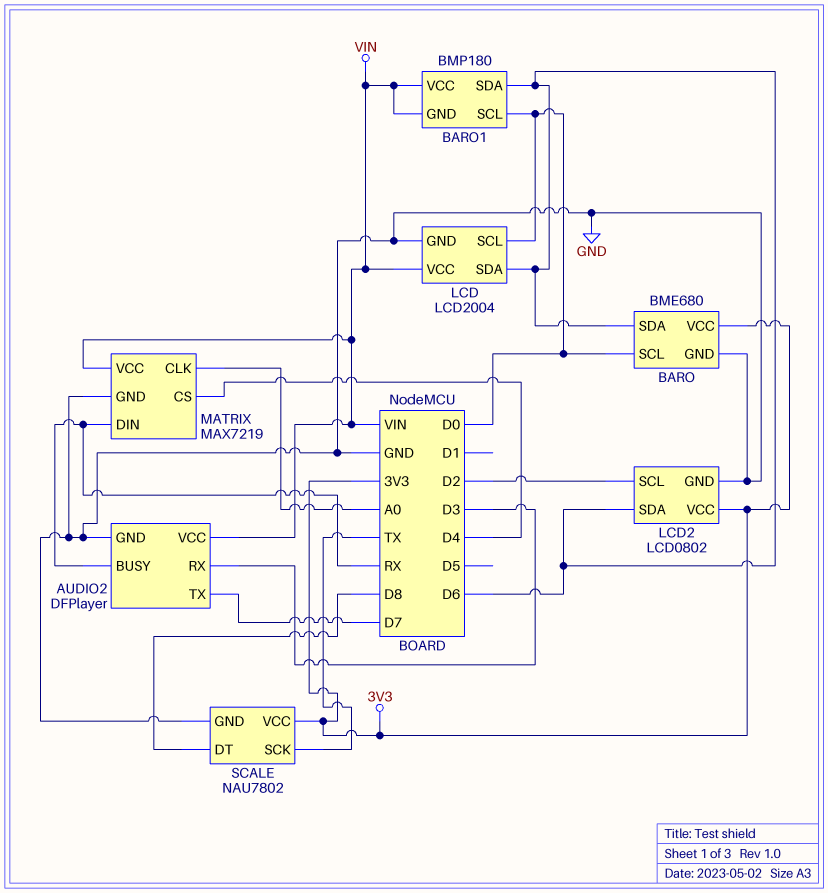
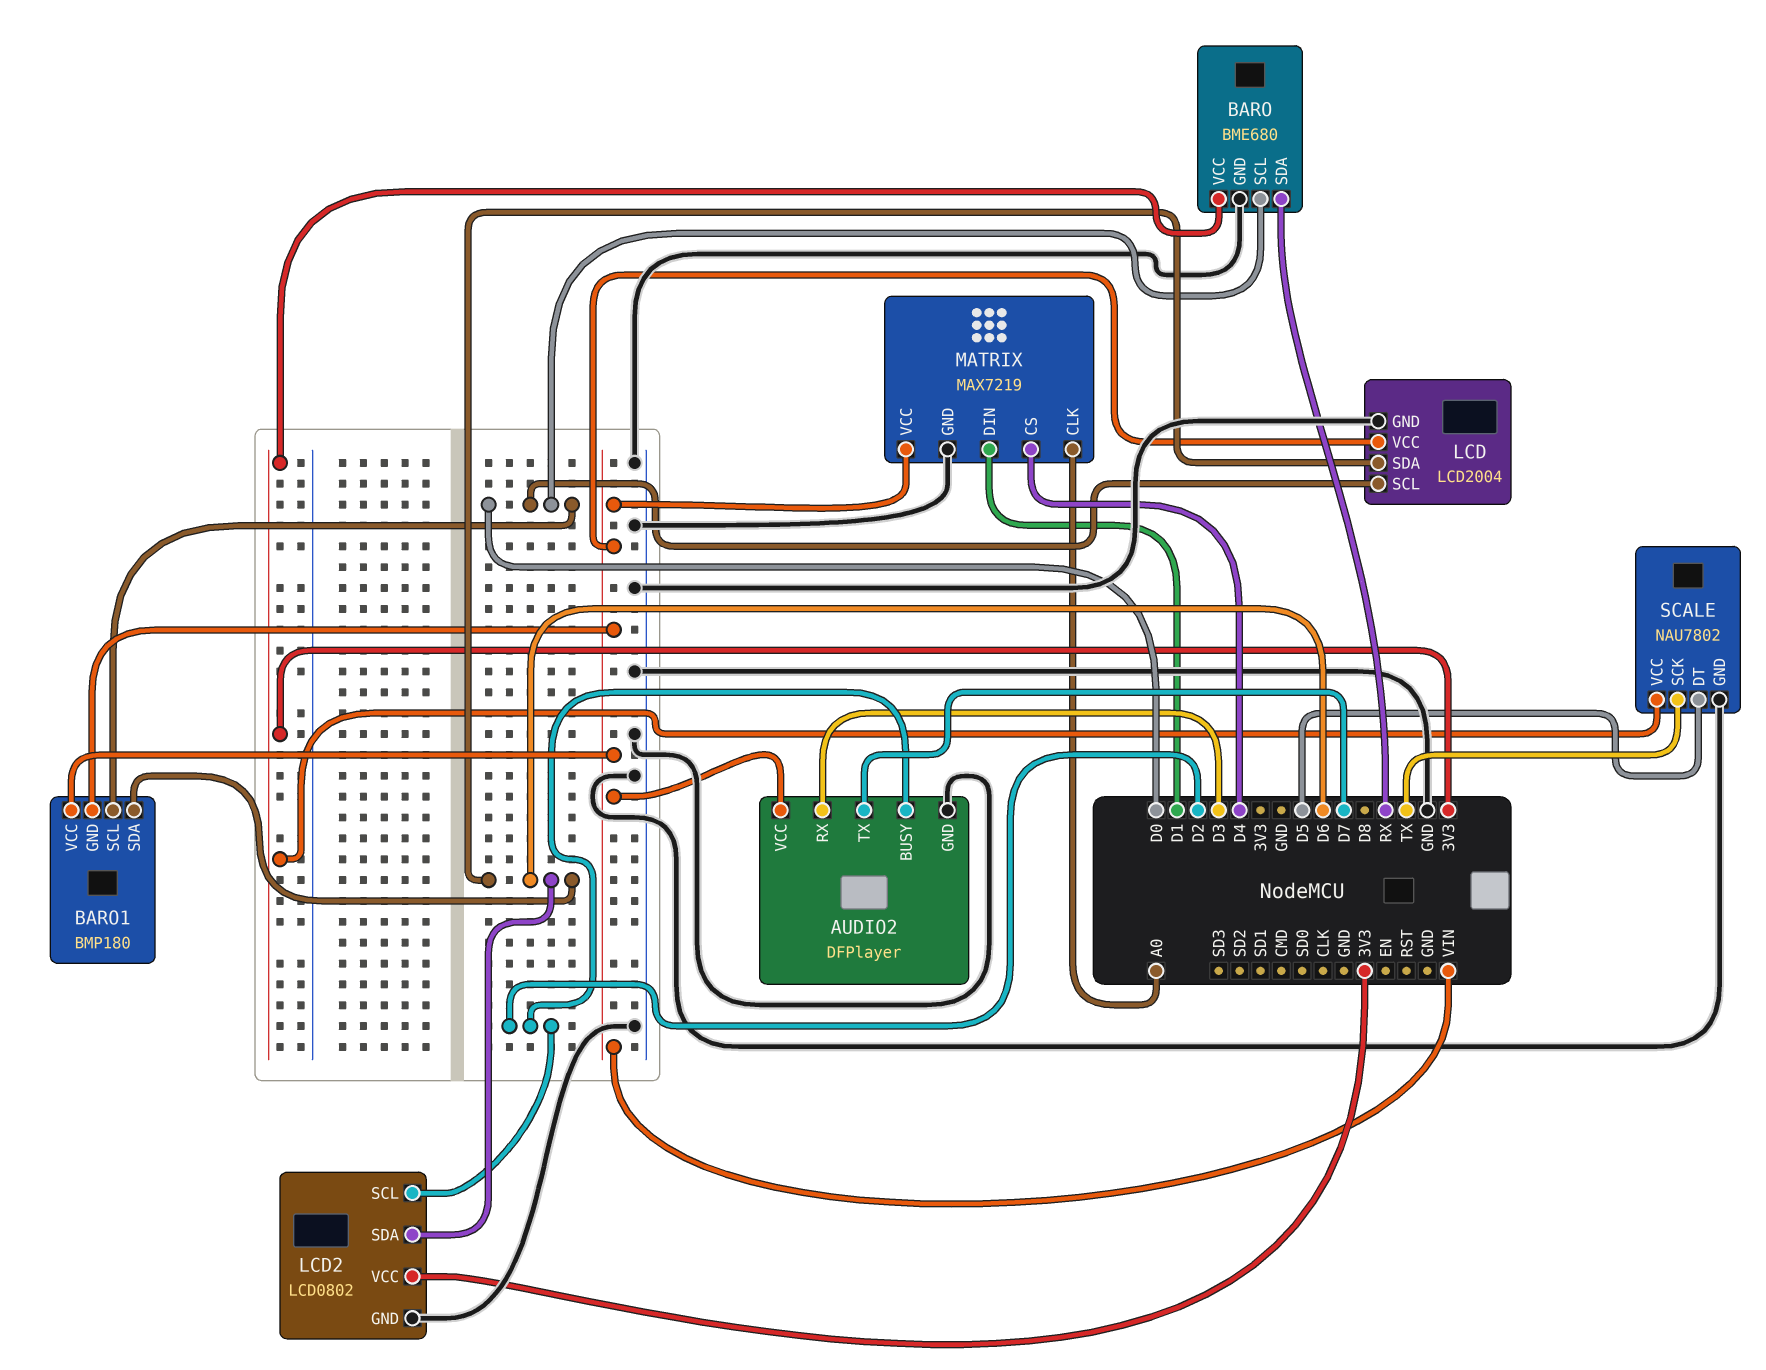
AUDIO2 pin BUSY: RX -> D2
BARO pin SDA: D6 -> RX
MATRIX pin DIN: RX -> D1
SCALE pin DT: D8 -> D5

